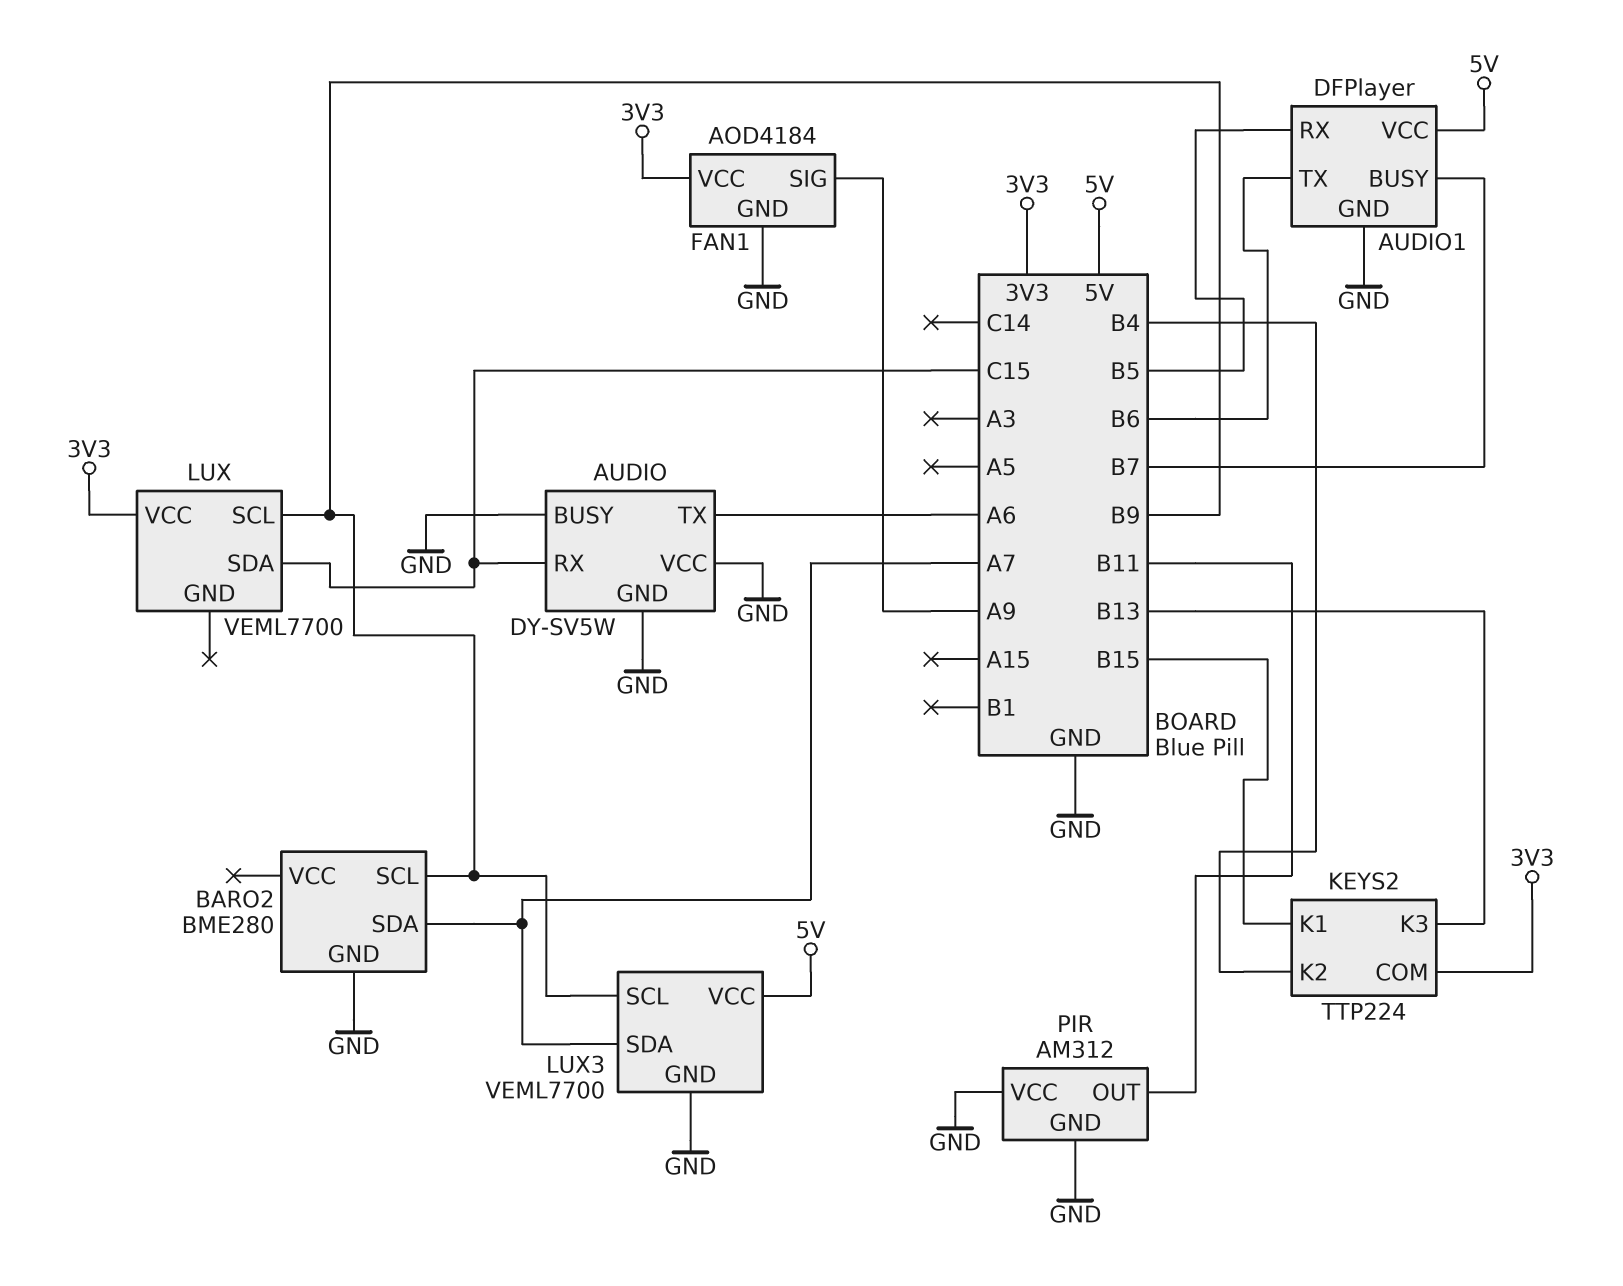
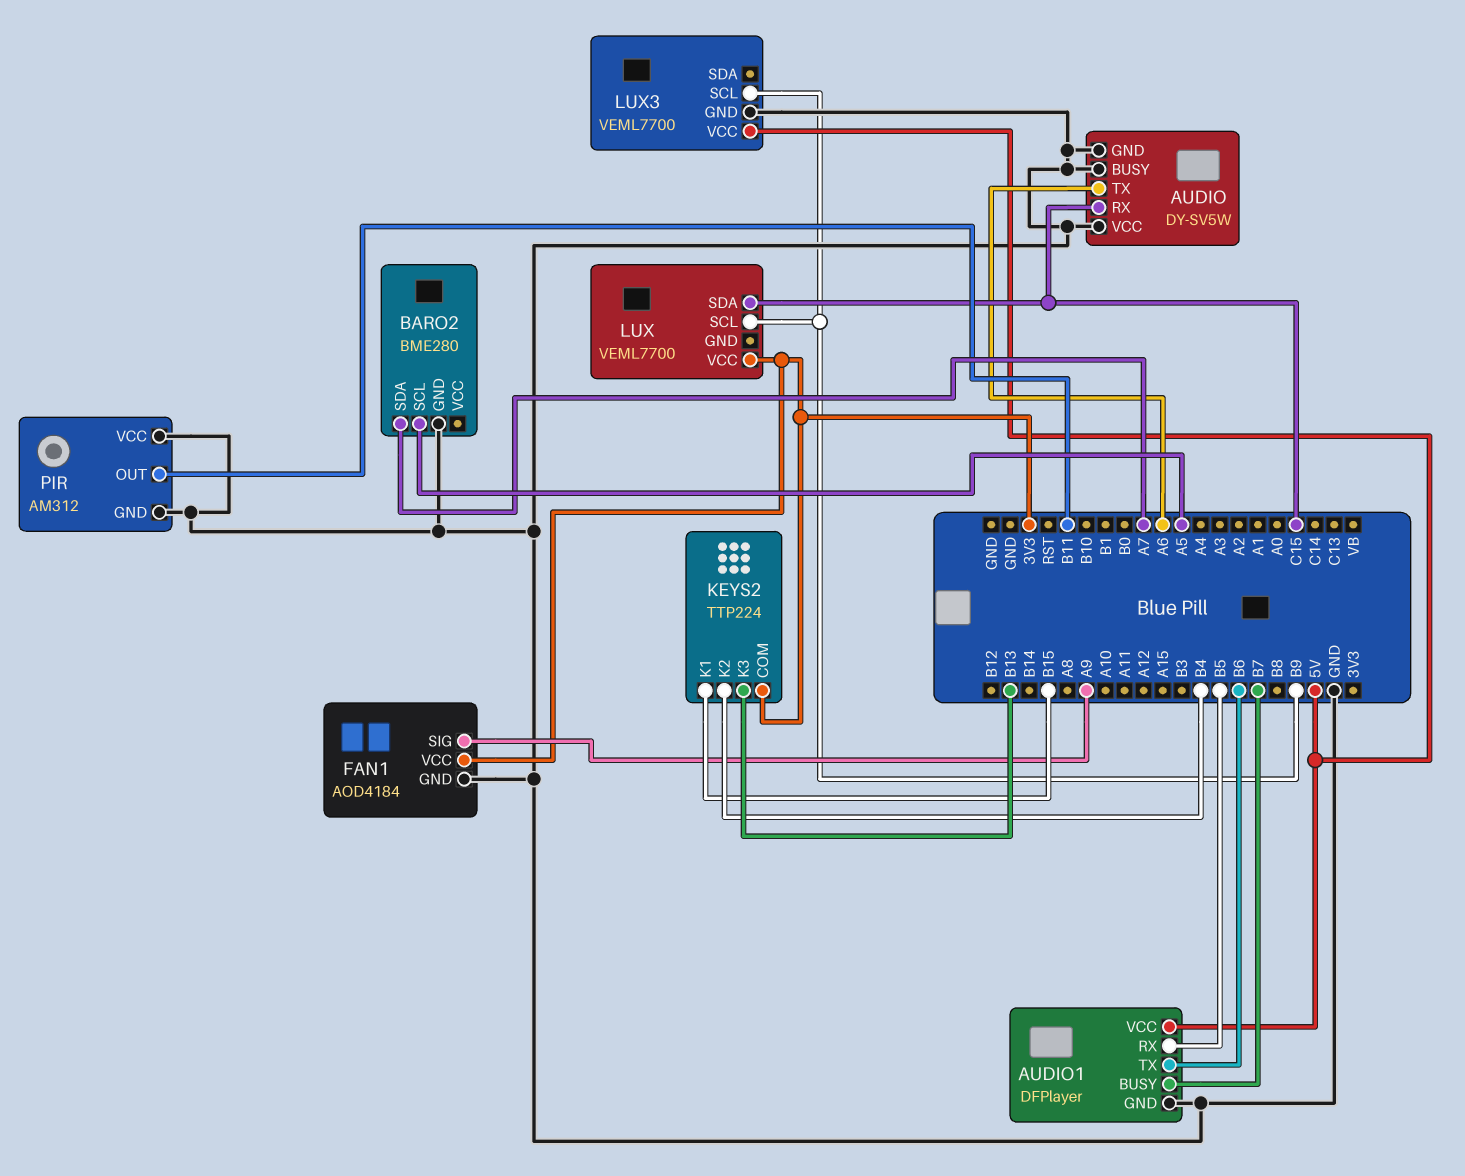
BARO2 pin SCL: B9 -> A5
LUX3 pin SDA: A7 -> none

